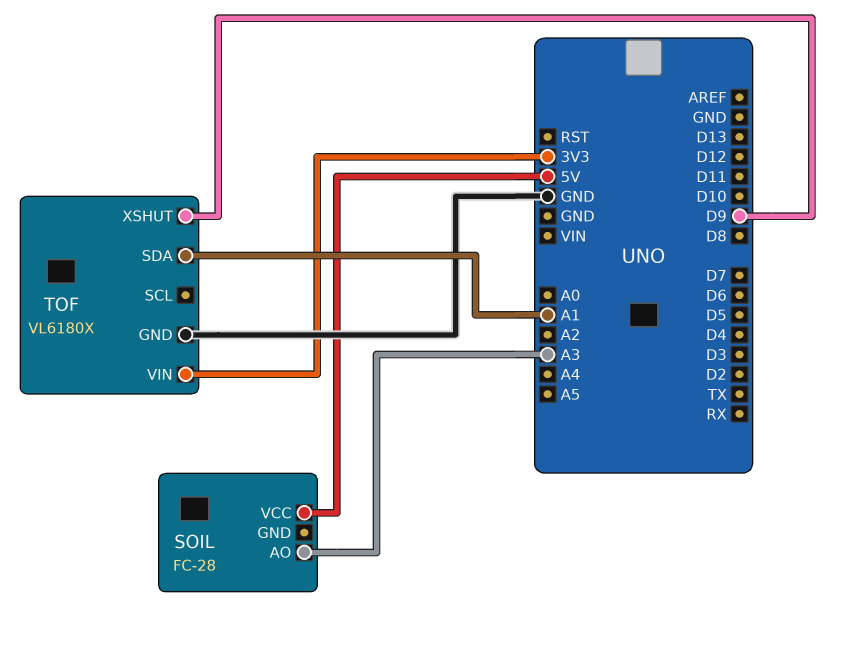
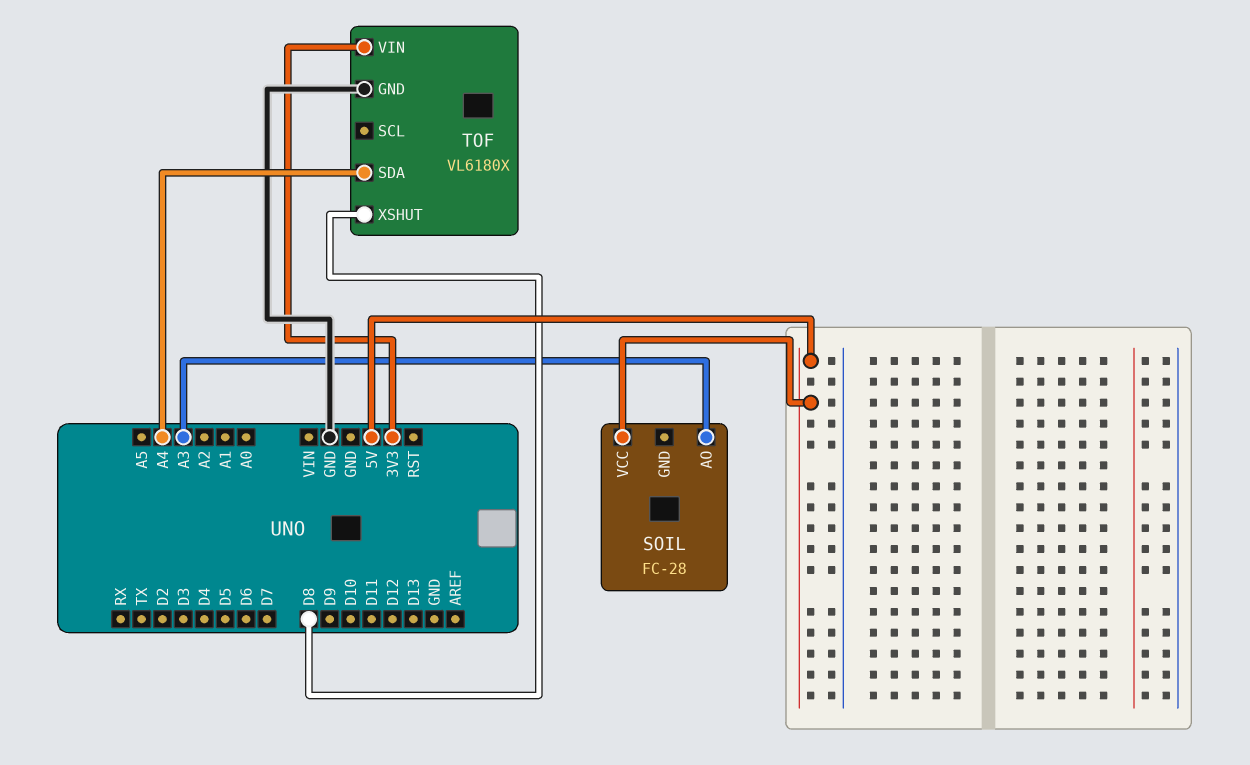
TOF pin SDA: A1 -> A4
TOF pin XSHUT: D9 -> D8

